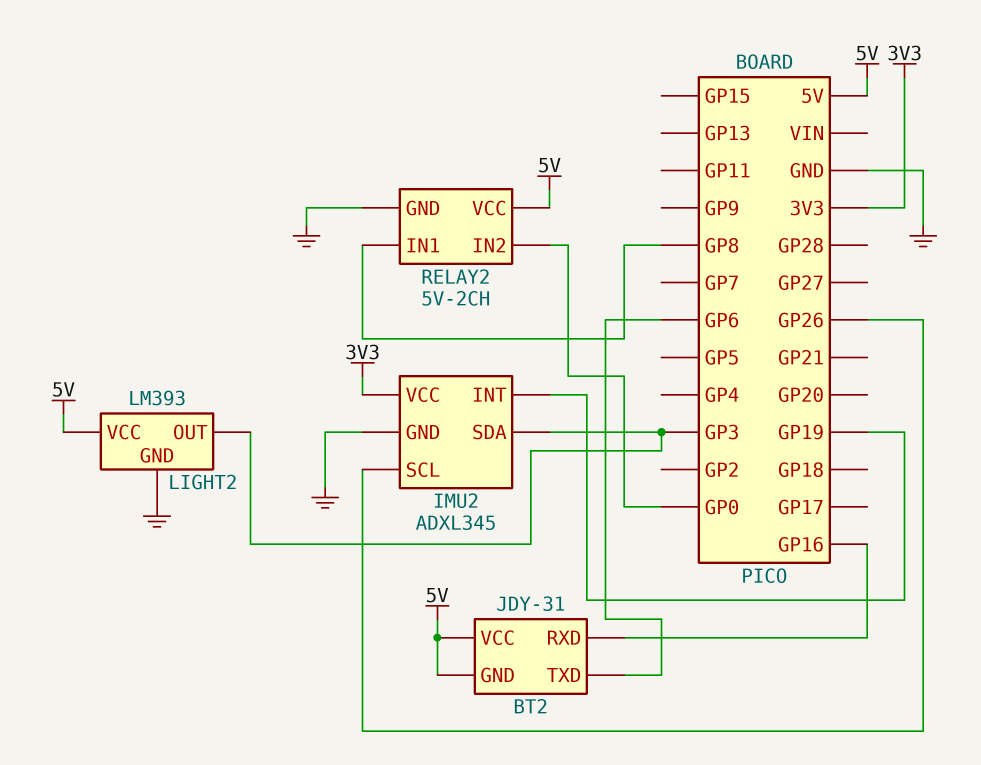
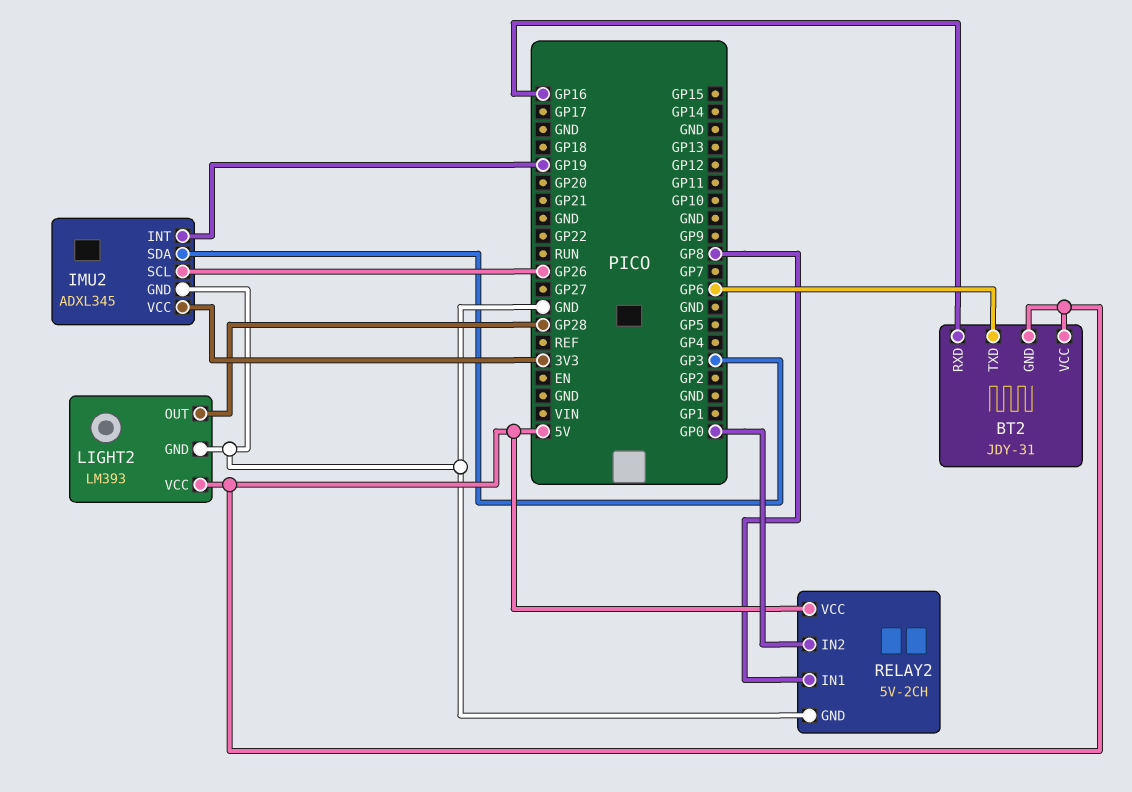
LIGHT2 pin OUT: GP3 -> GP28

